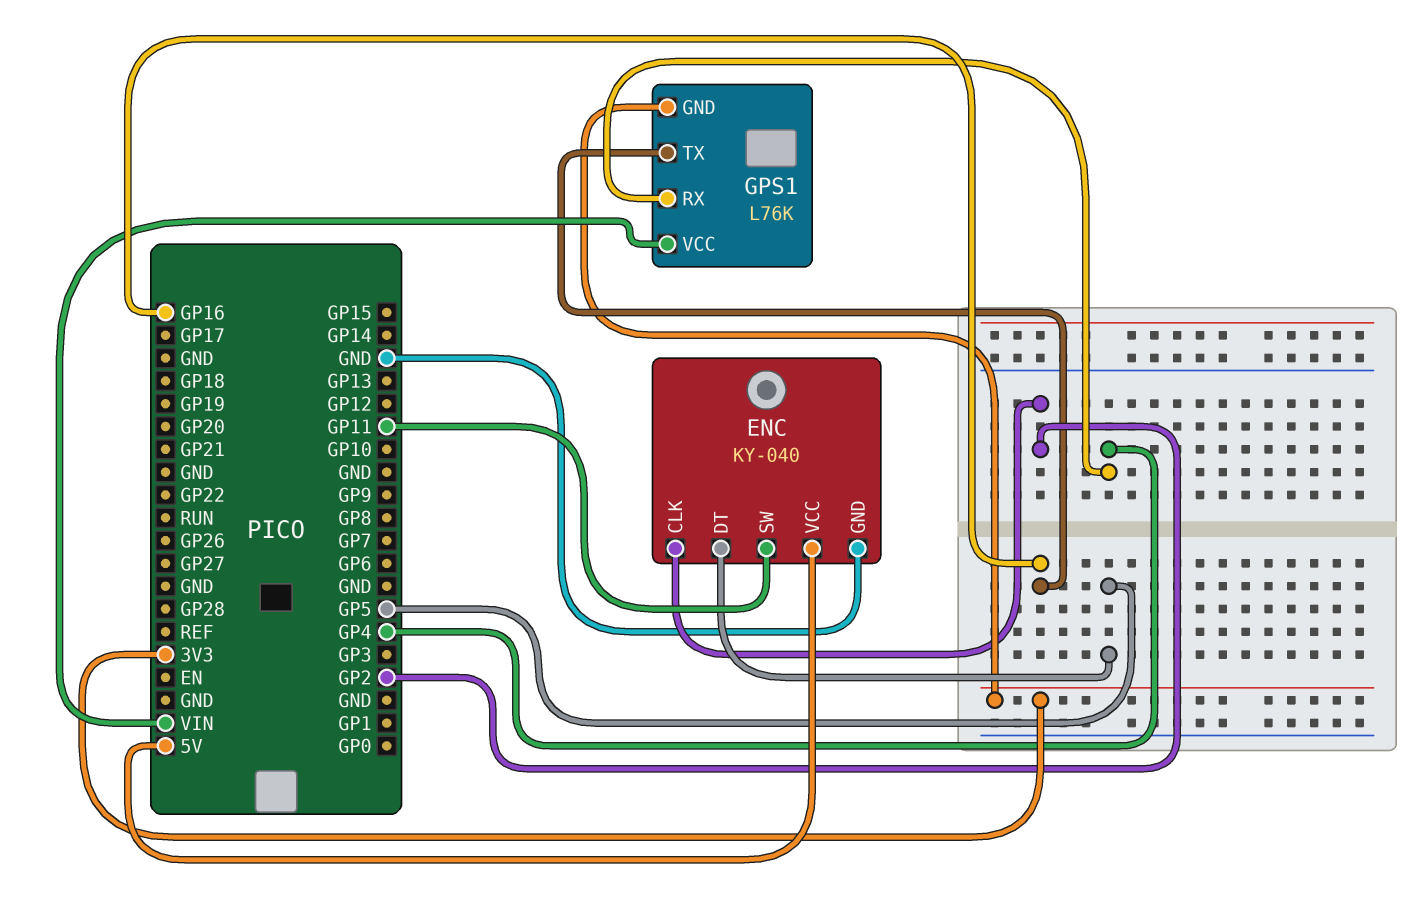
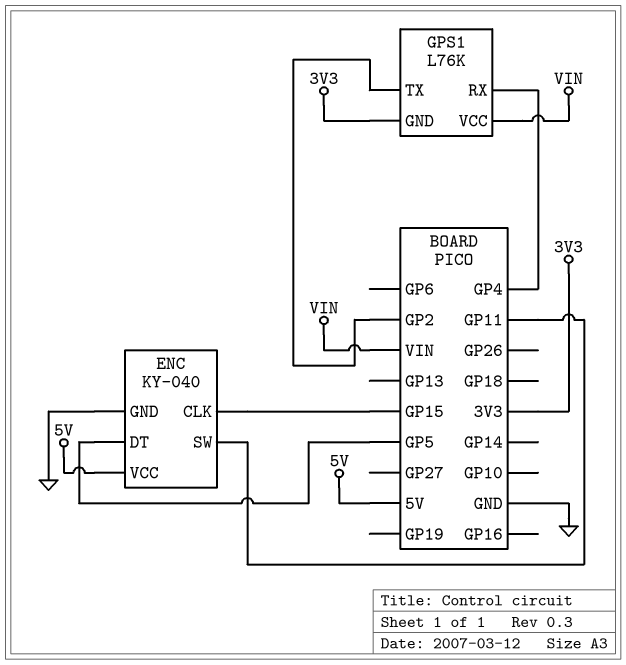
ENC pin CLK: GP2 -> GP15
GPS1 pin TX: GP16 -> GP2

